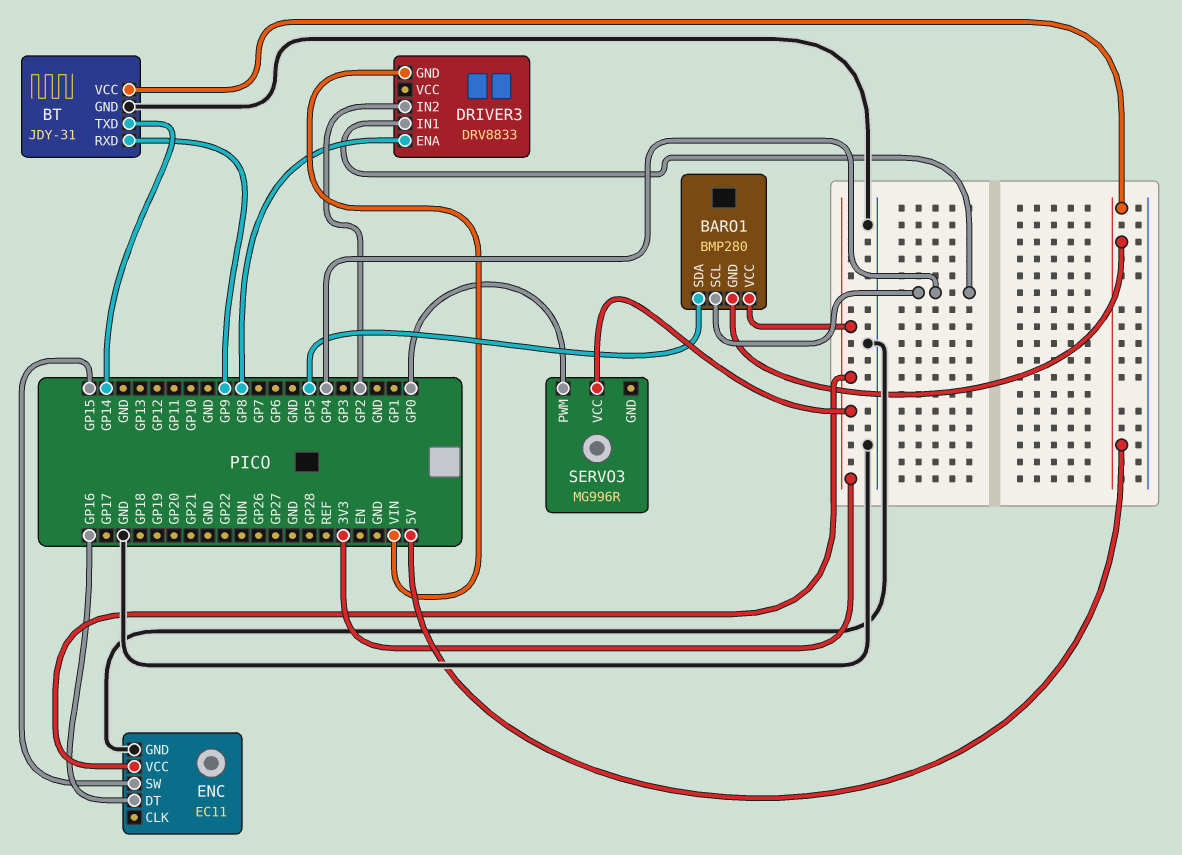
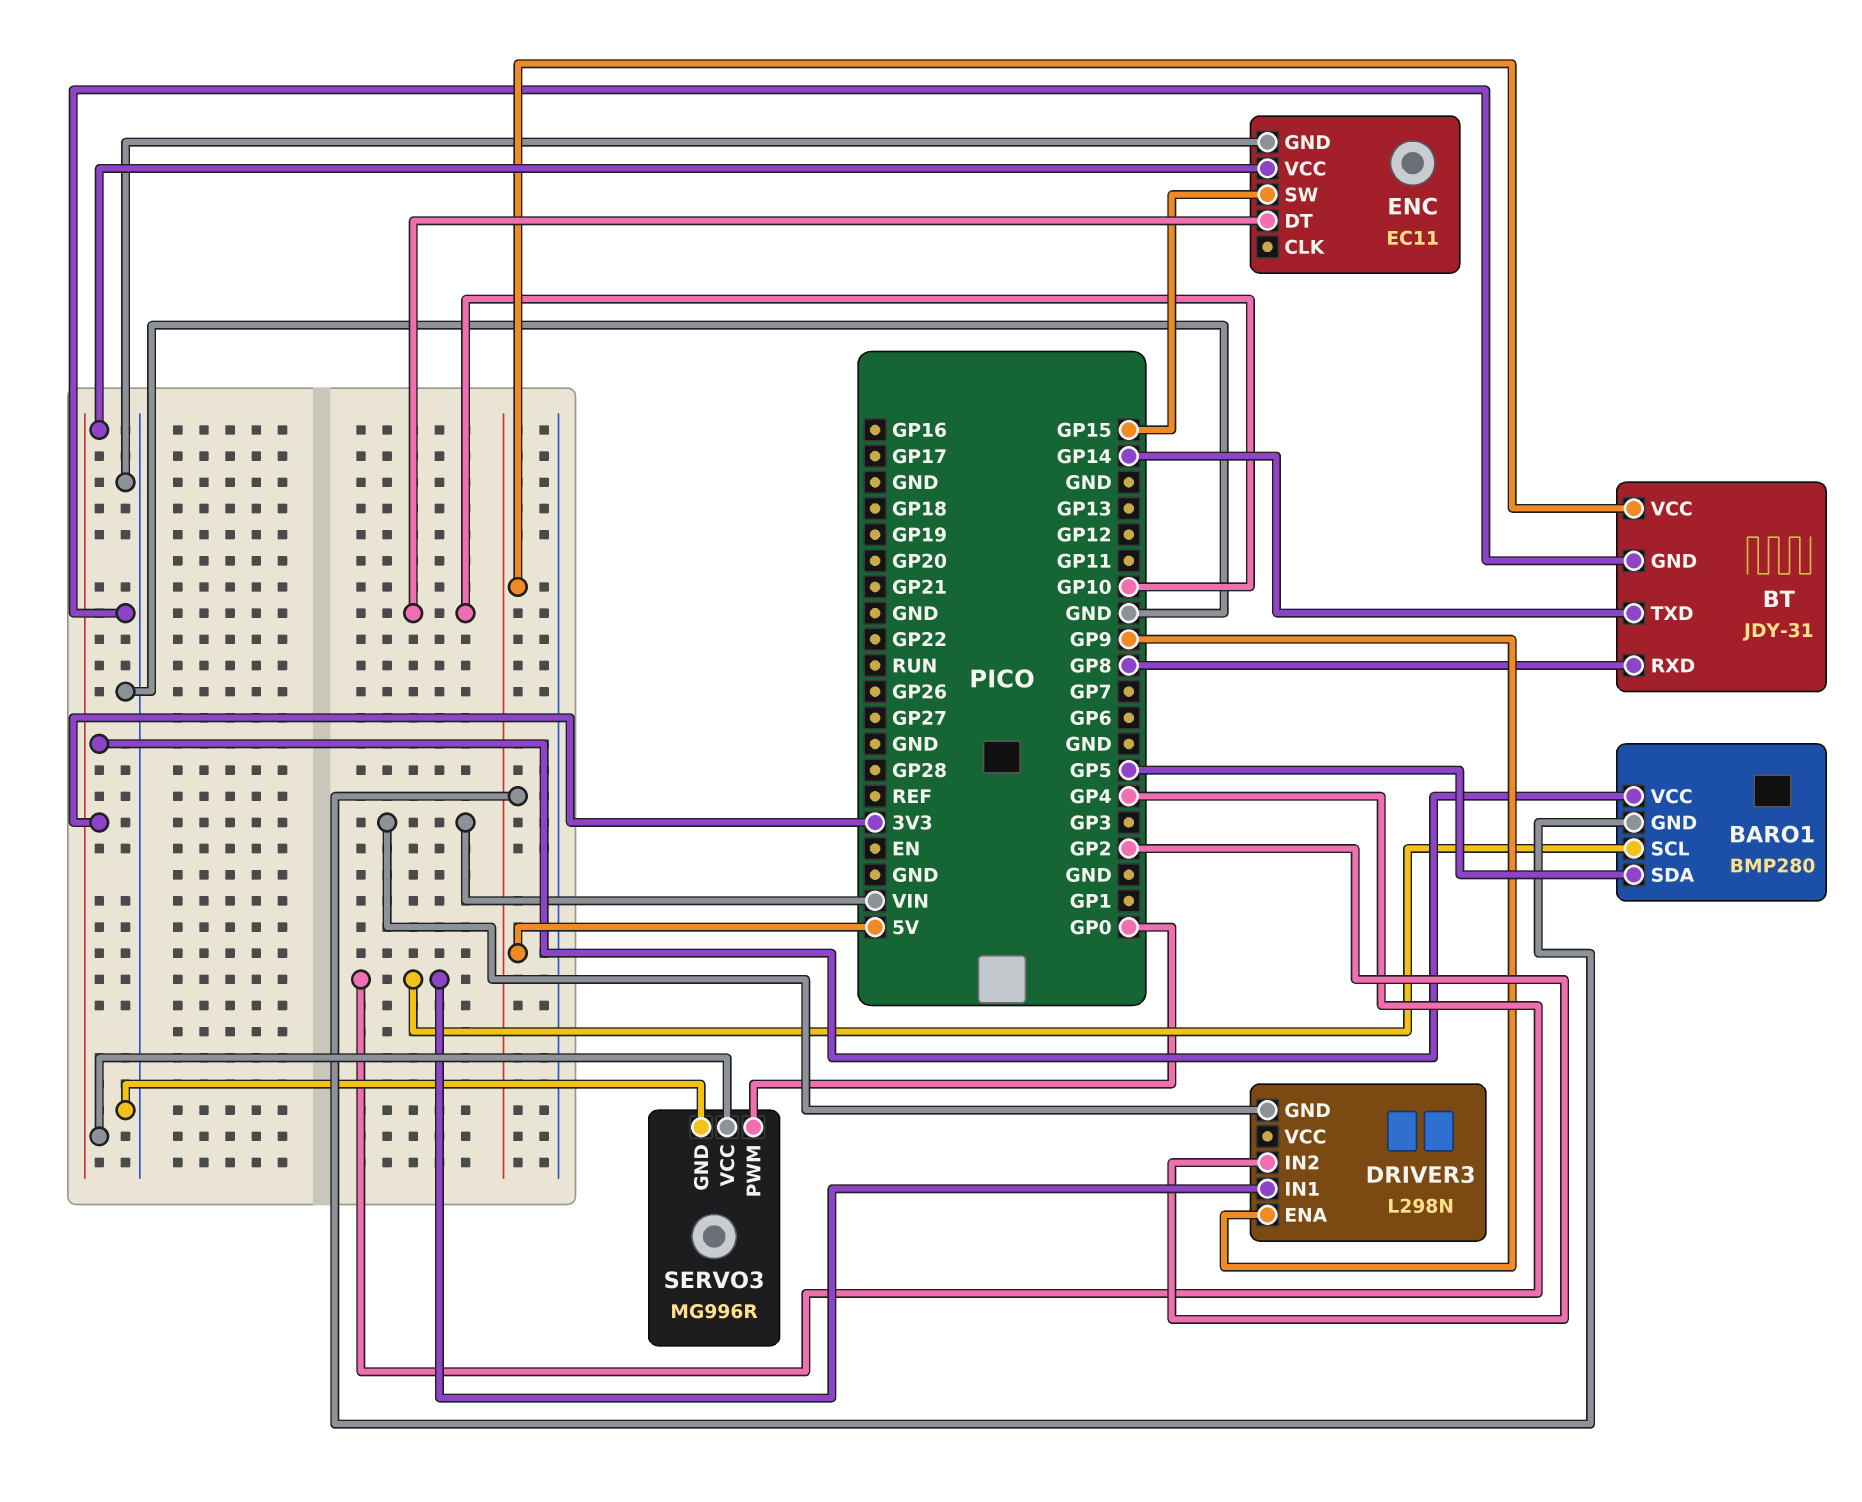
BT pin RXD: GP9 -> GP8
DRIVER3: DRV8833 -> L298N
DRIVER3 pin ENA: GP8 -> GP9
ENC pin DT: GP16 -> GP10
SERVO3 pin GND: none -> GND

